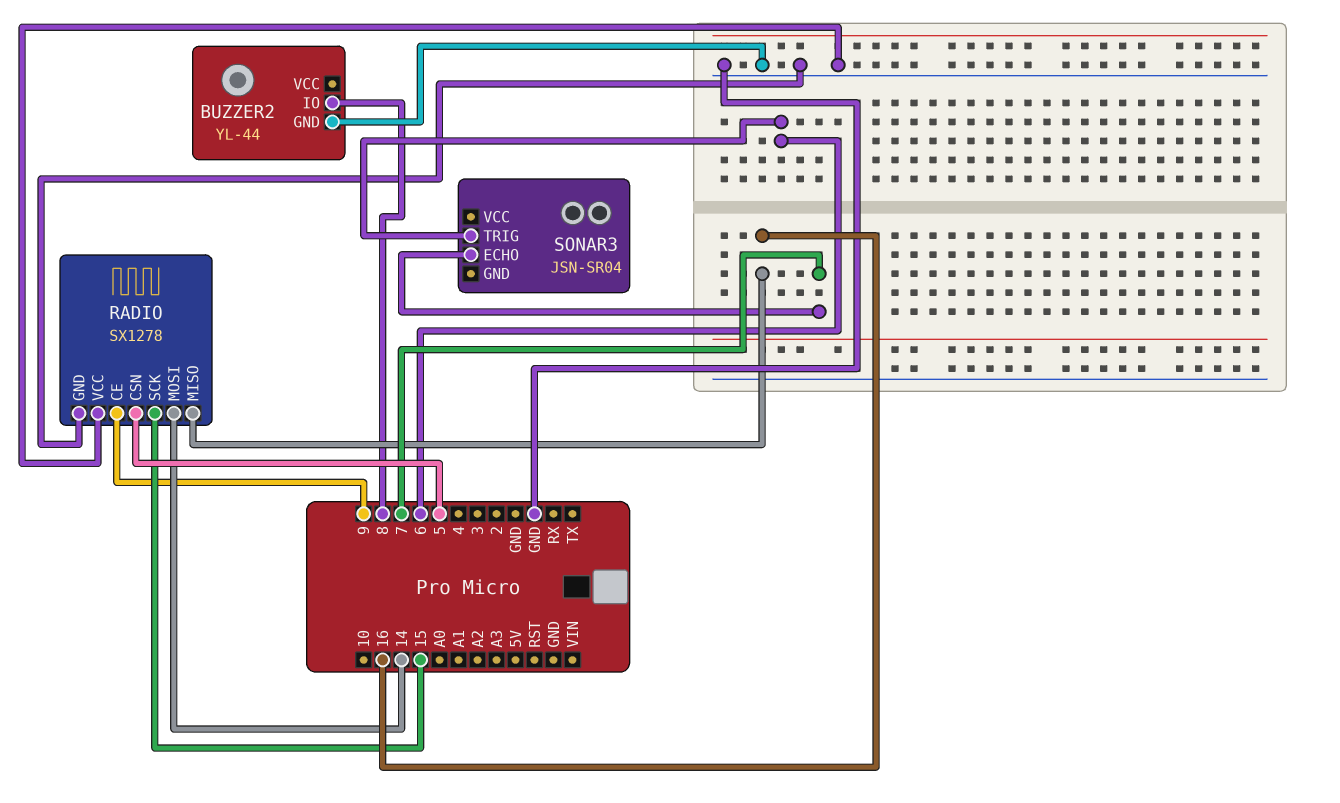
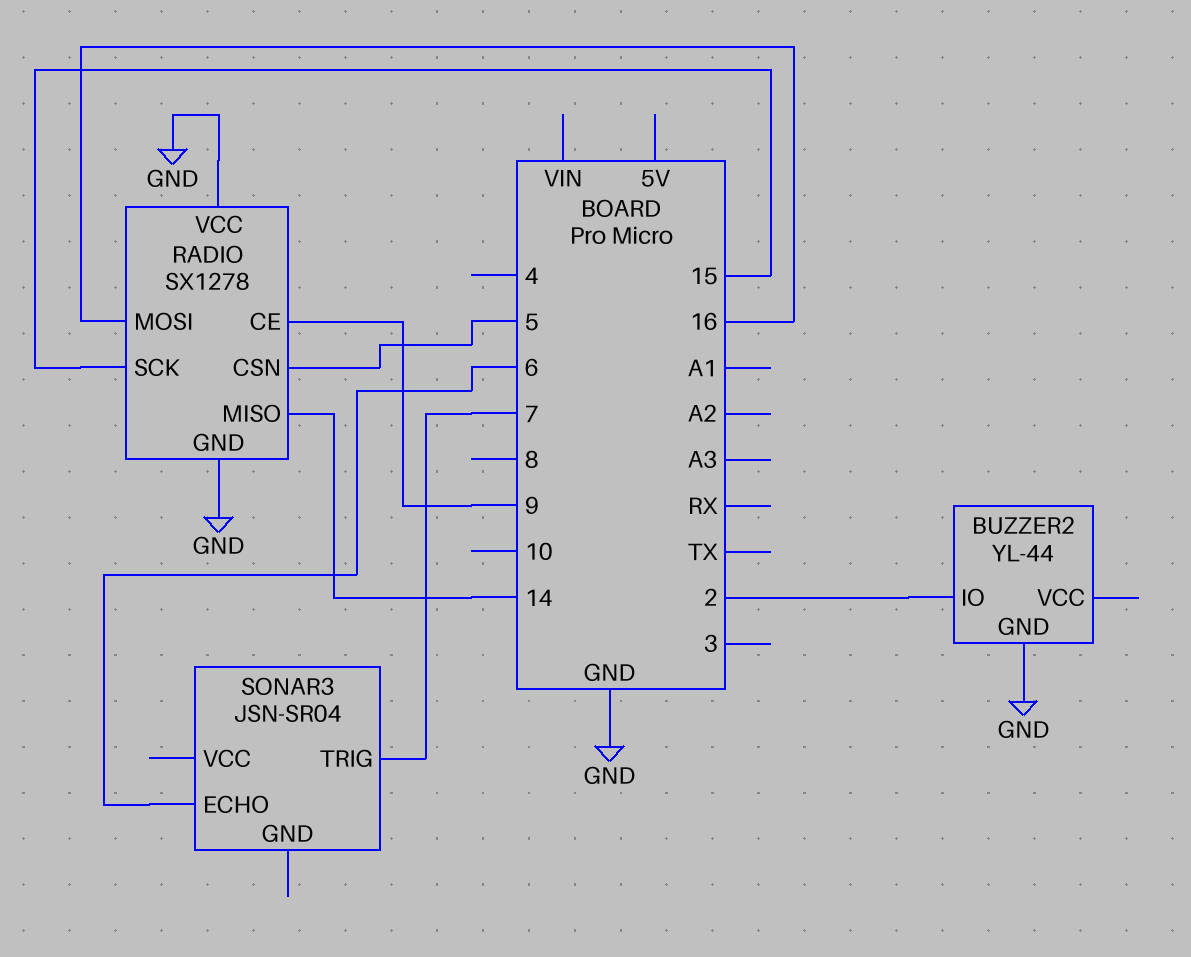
BUZZER2 pin IO: 8 -> 2
RADIO pin MISO: 16 -> 14
RADIO pin MOSI: 14 -> 16
SONAR3 pin ECHO: 7 -> 6
SONAR3 pin TRIG: 6 -> 7

